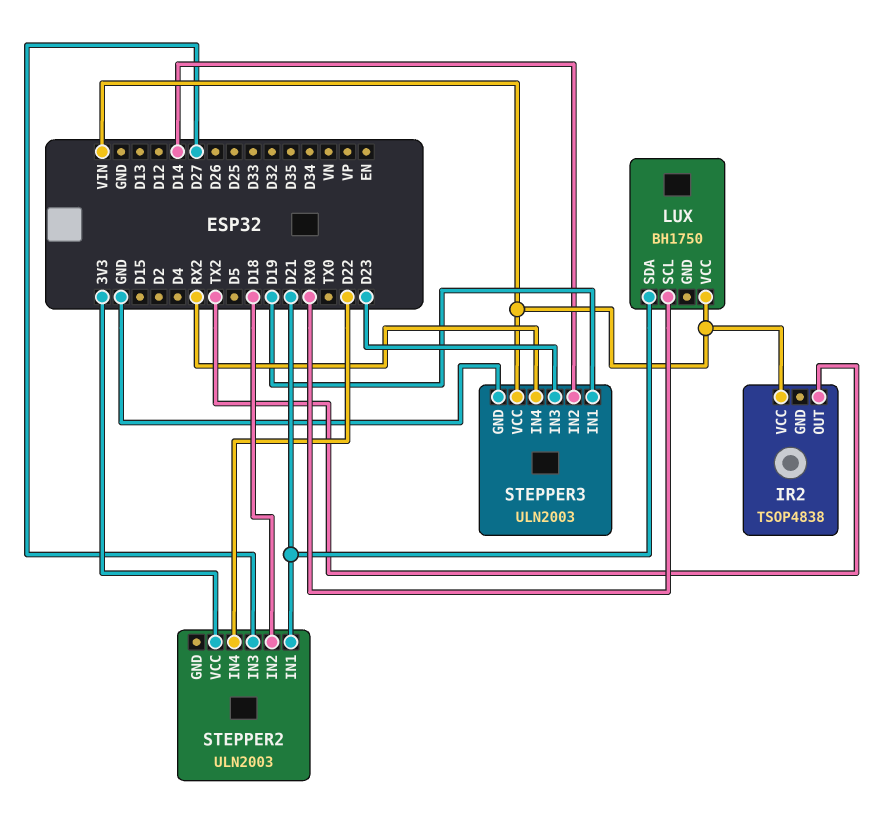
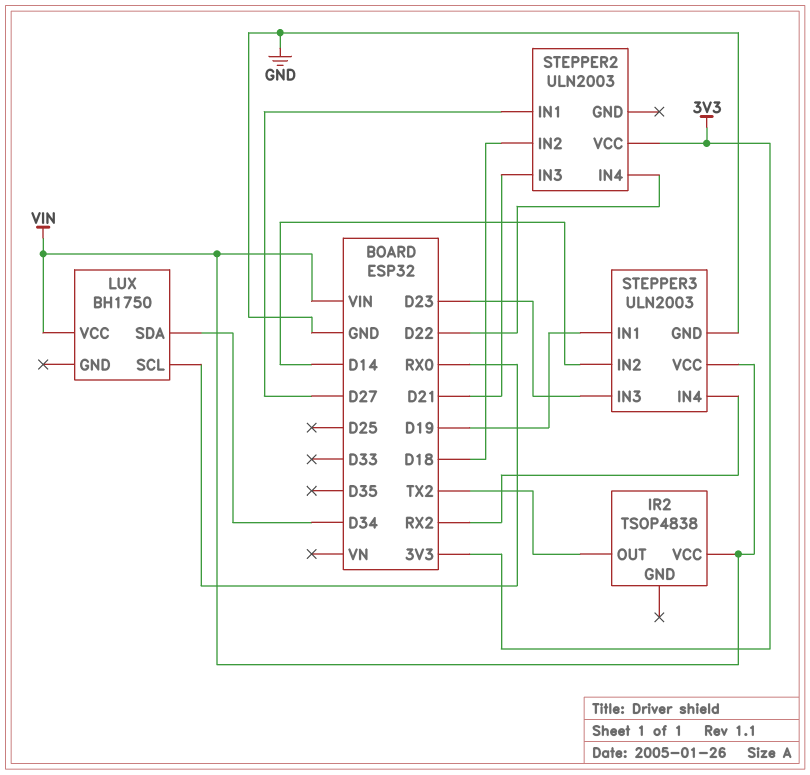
LUX pin SDA: D21 -> D34
STEPPER2 pin IN1: D21 -> D27
STEPPER2 pin IN3: D27 -> D21

